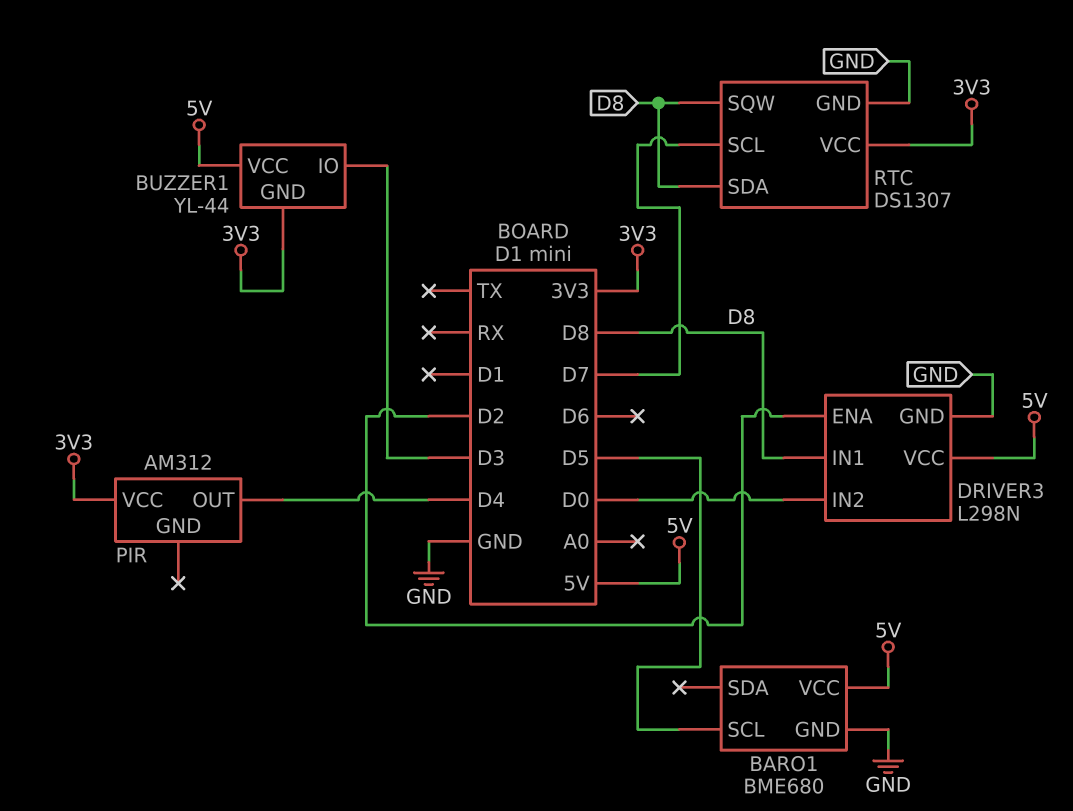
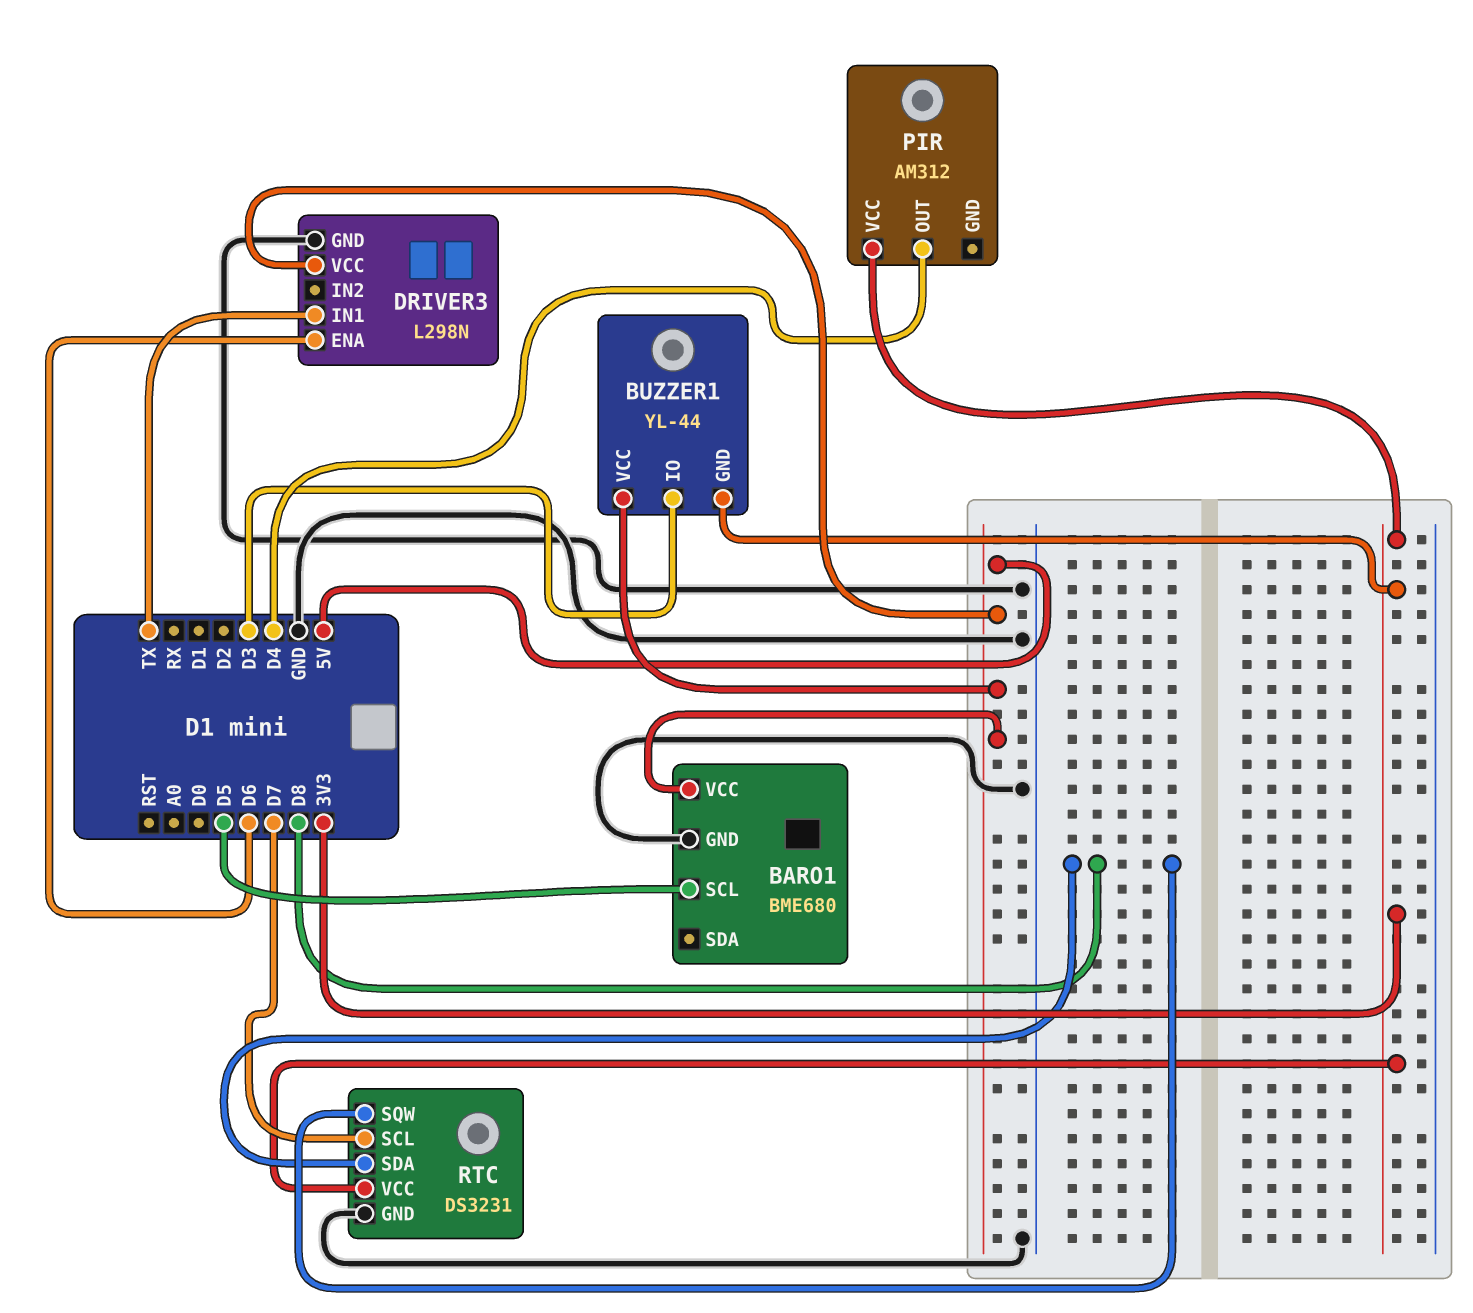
DRIVER3 pin ENA: D2 -> D6
DRIVER3 pin IN1: D8 -> TX
DRIVER3 pin IN2: D0 -> none
RTC: DS1307 -> DS3231

